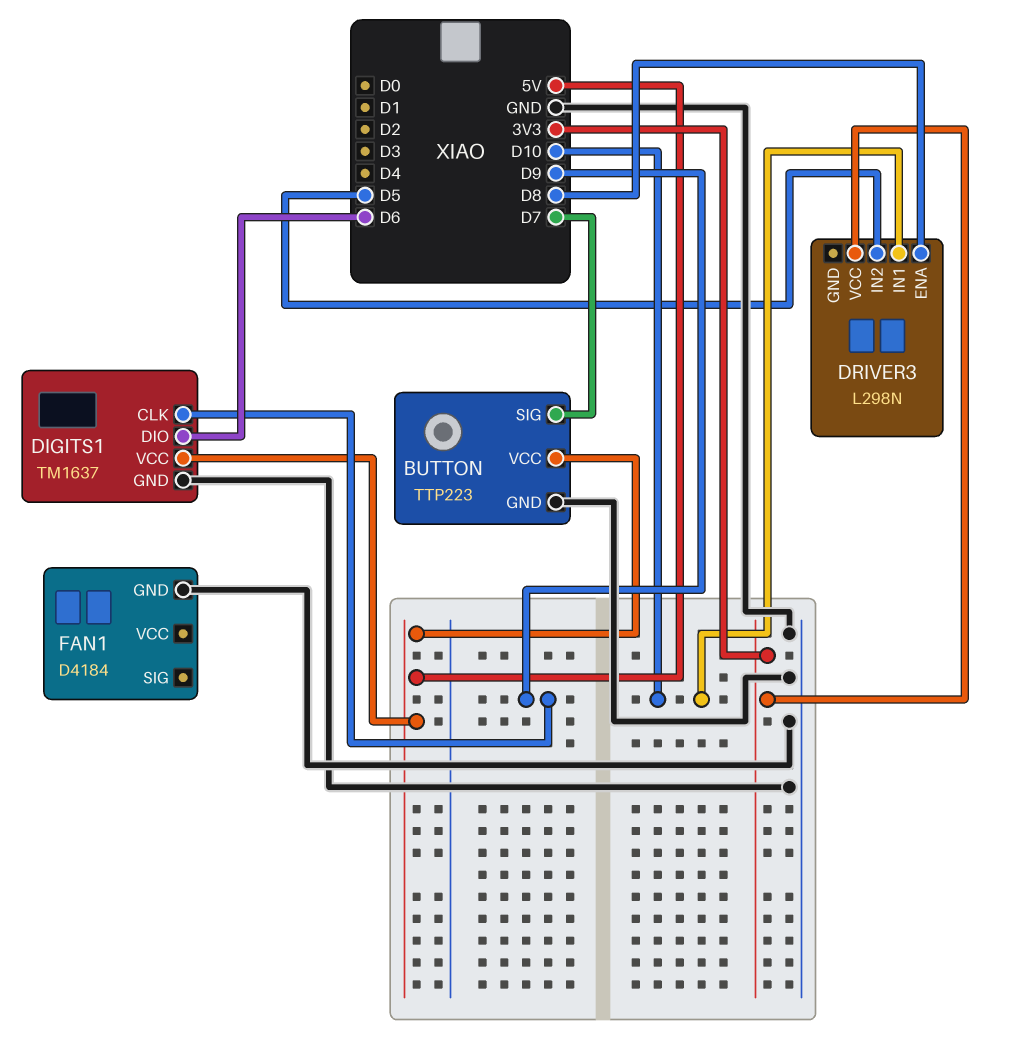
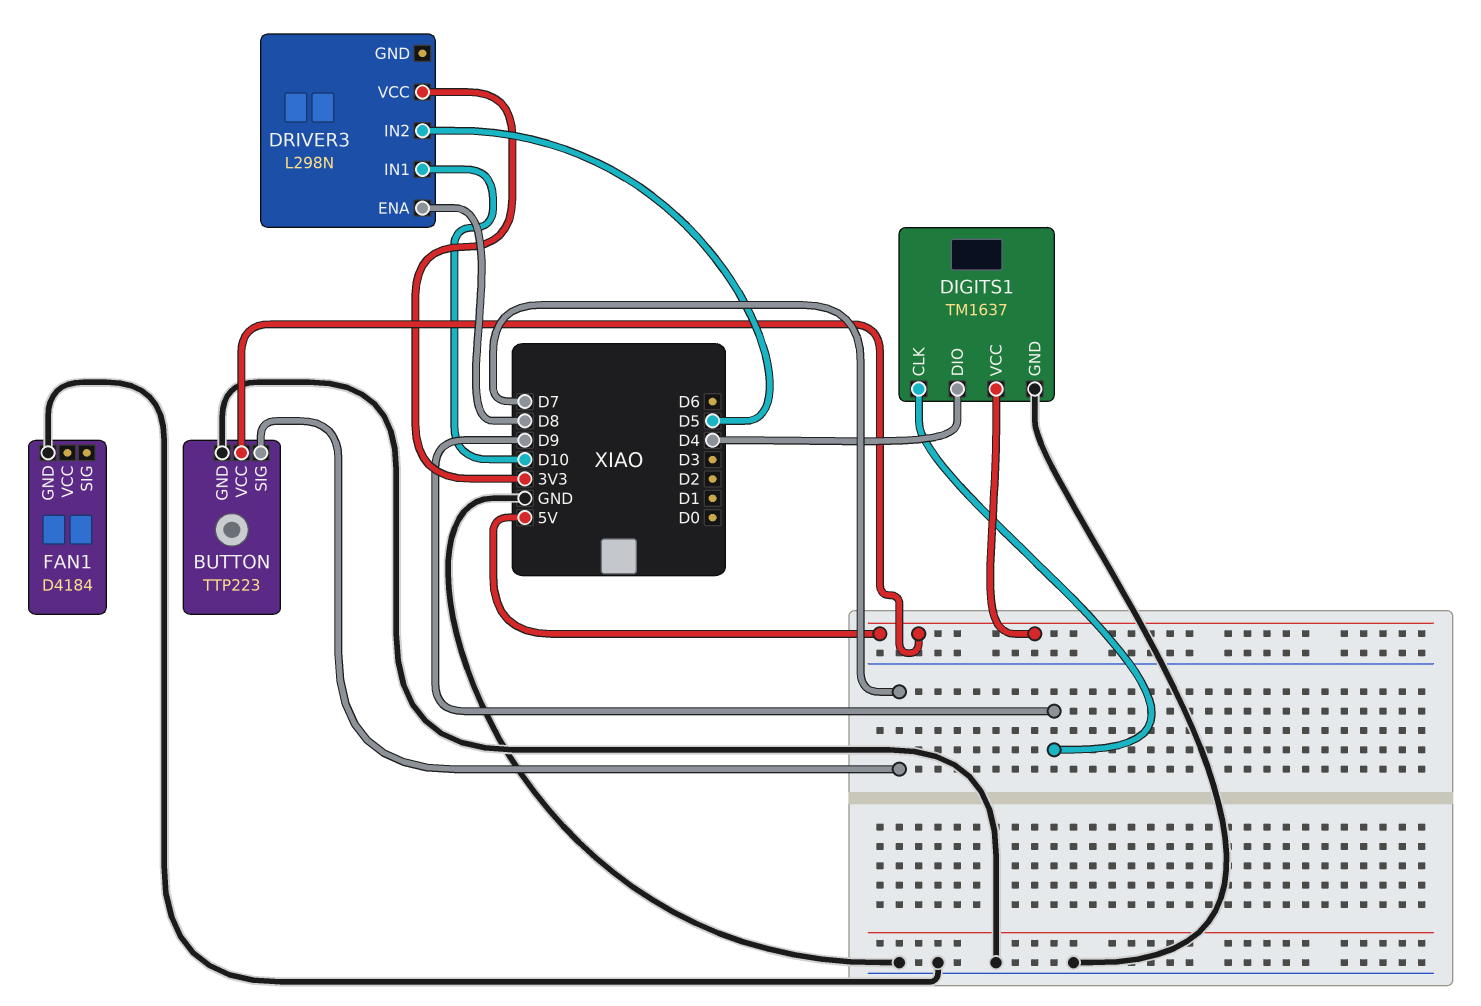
DIGITS1 pin DIO: D6 -> D4

